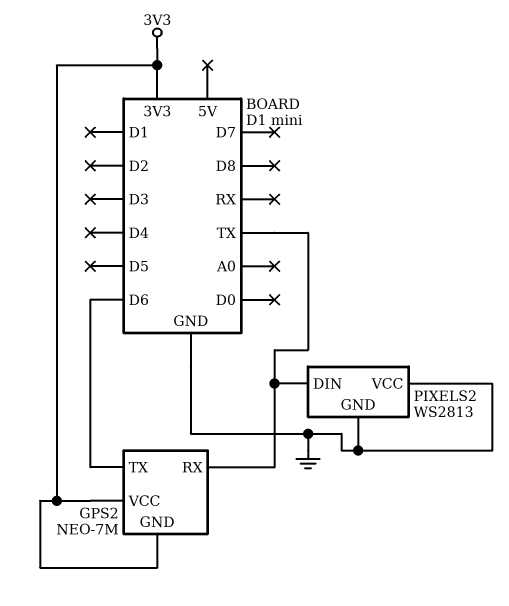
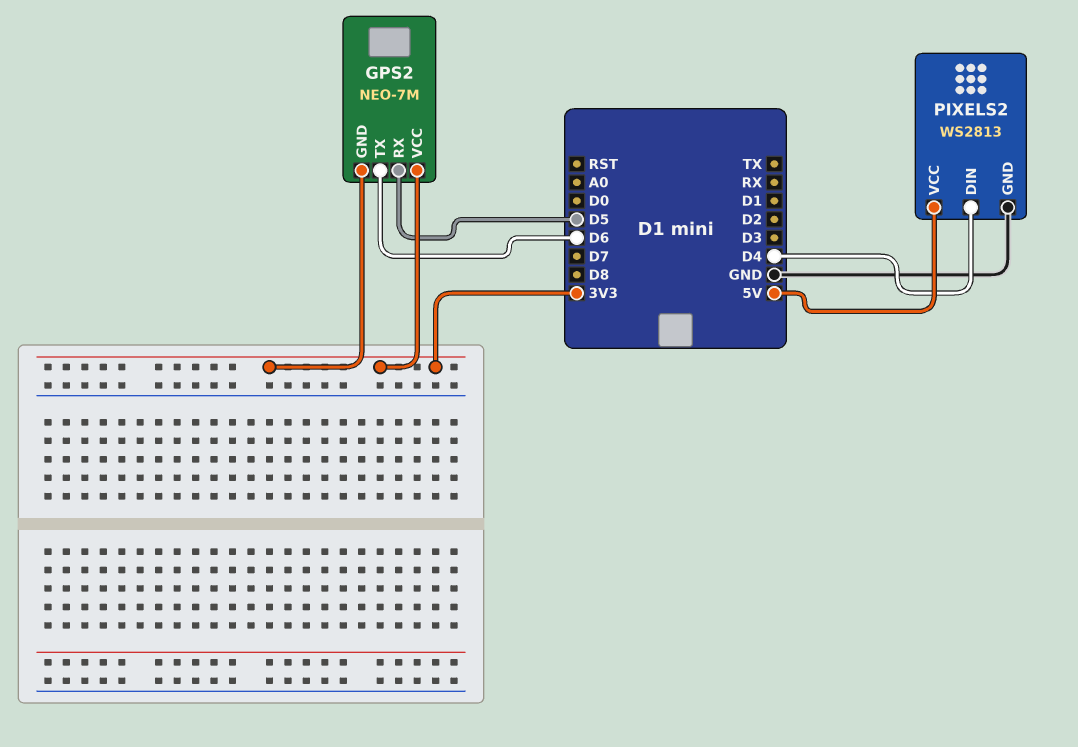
GPS2 pin RX: TX -> D5
PIXELS2 pin DIN: TX -> D4
PIXELS2 pin VCC: GND -> 5V

